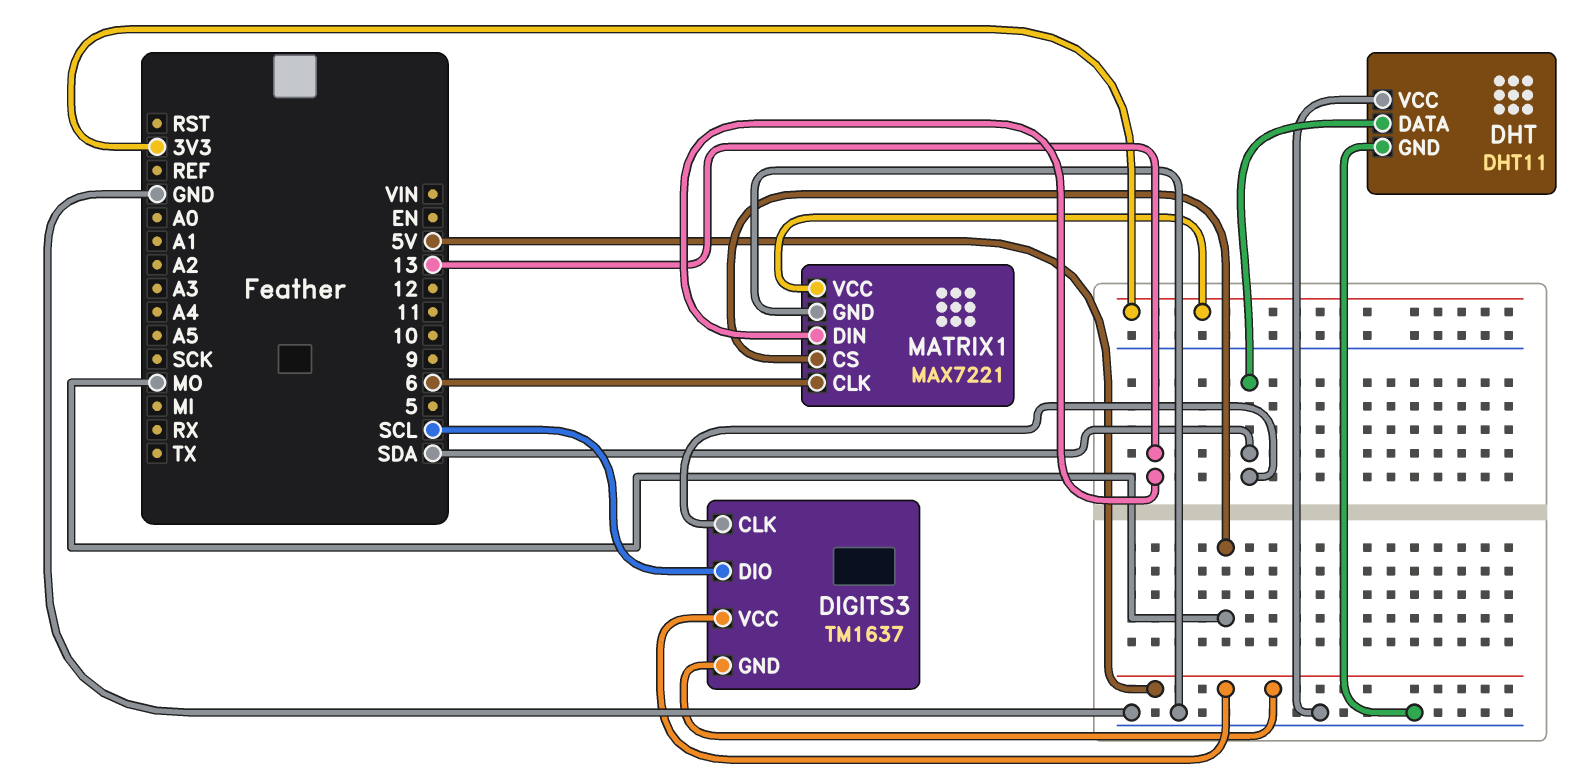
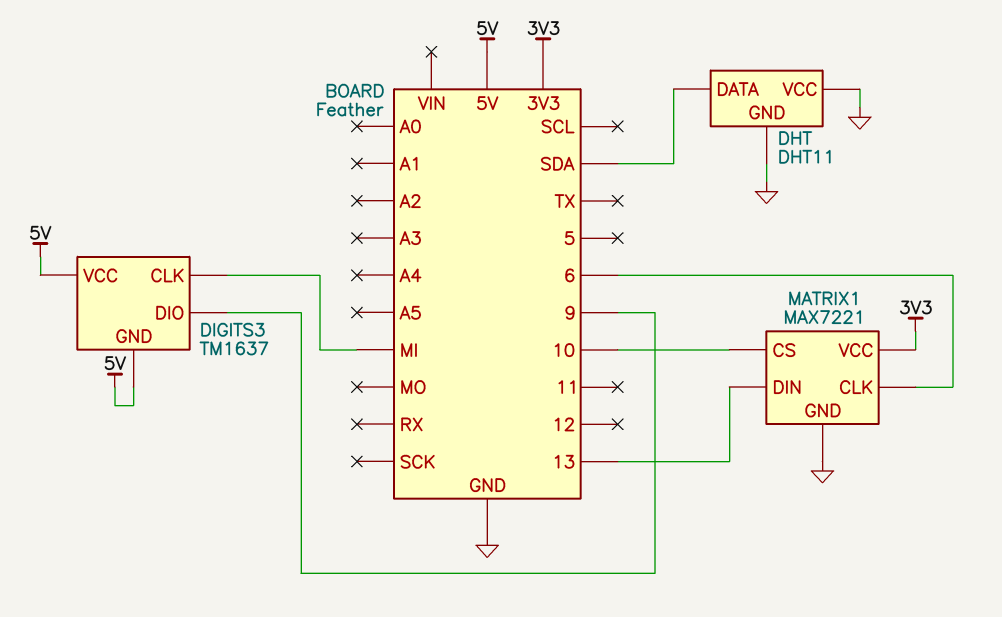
DIGITS3 pin CLK: SDA -> MI
DIGITS3 pin DIO: SCL -> 9
MATRIX1 pin CS: MO -> 10

